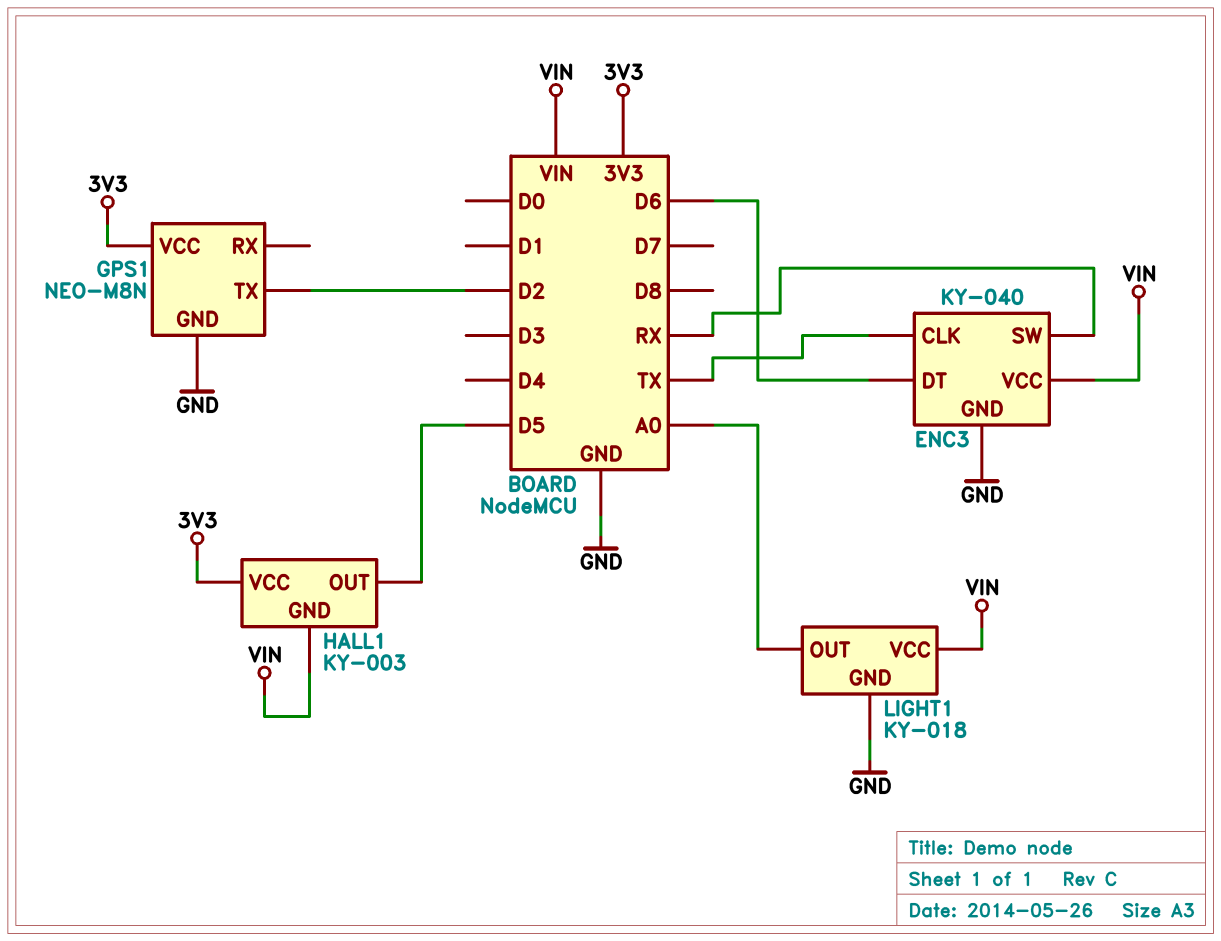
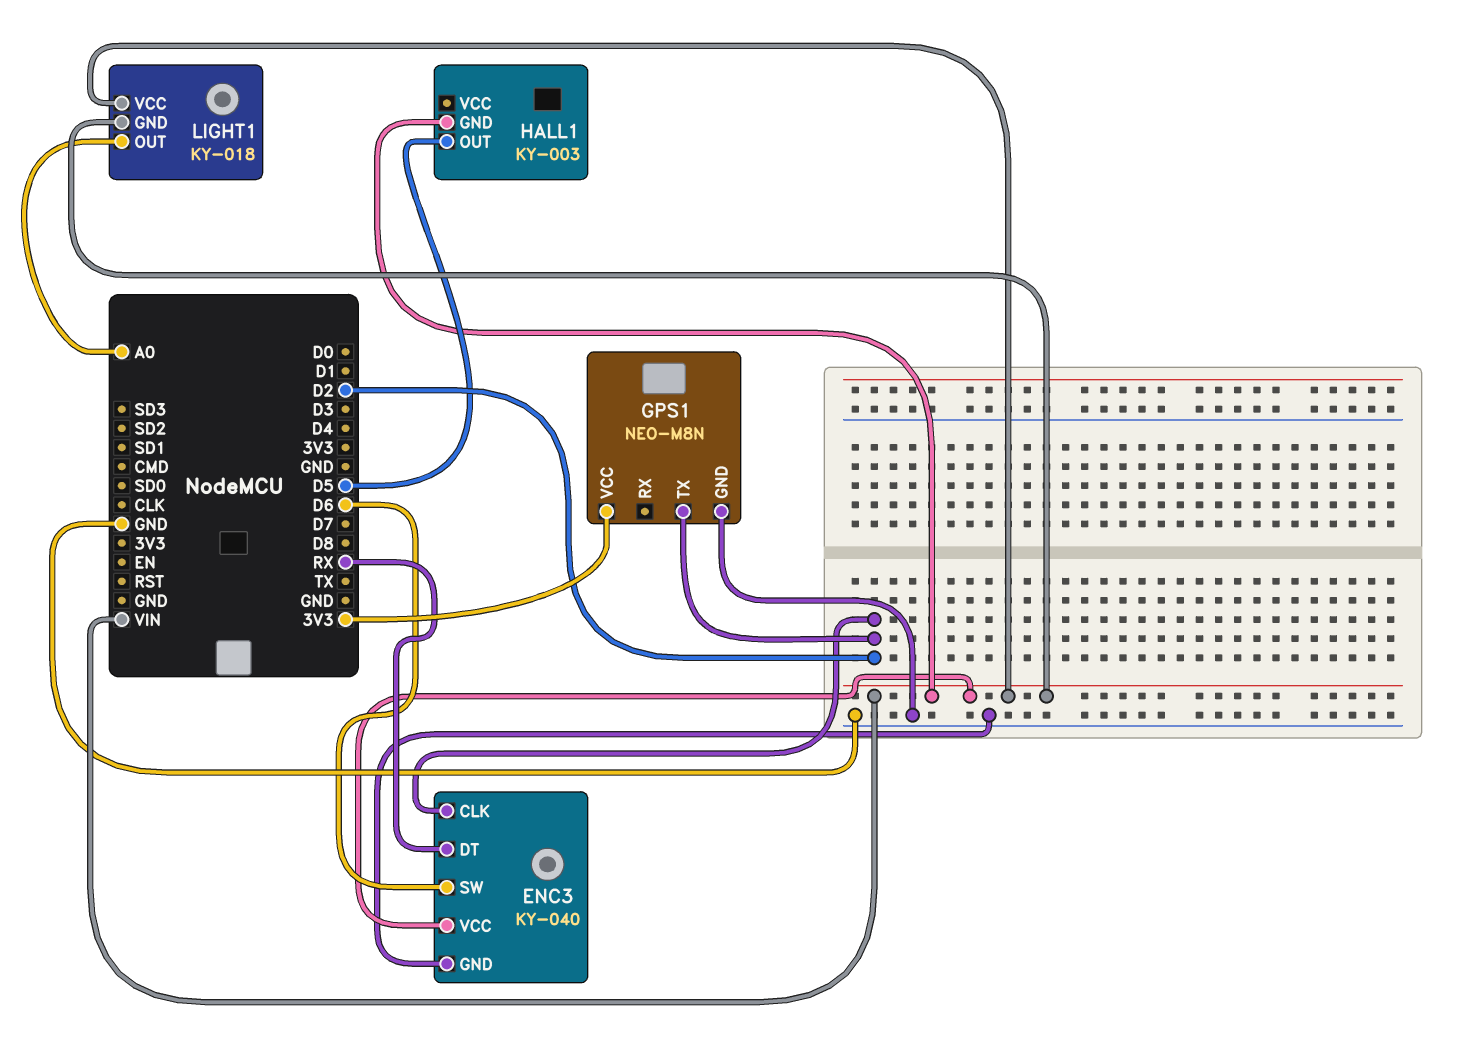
ENC3 pin CLK: TX -> D2
ENC3 pin DT: D6 -> RX
ENC3 pin SW: RX -> D6
HALL1 pin VCC: 3V3 -> none
LIGHT1 pin GND: GND -> VIN

